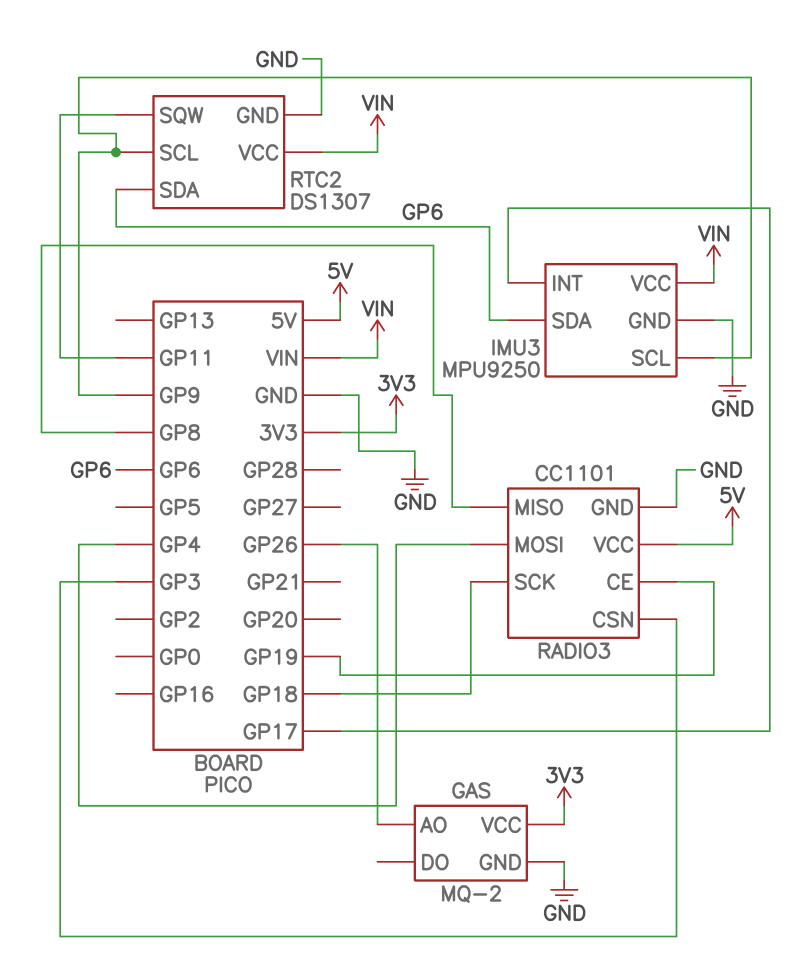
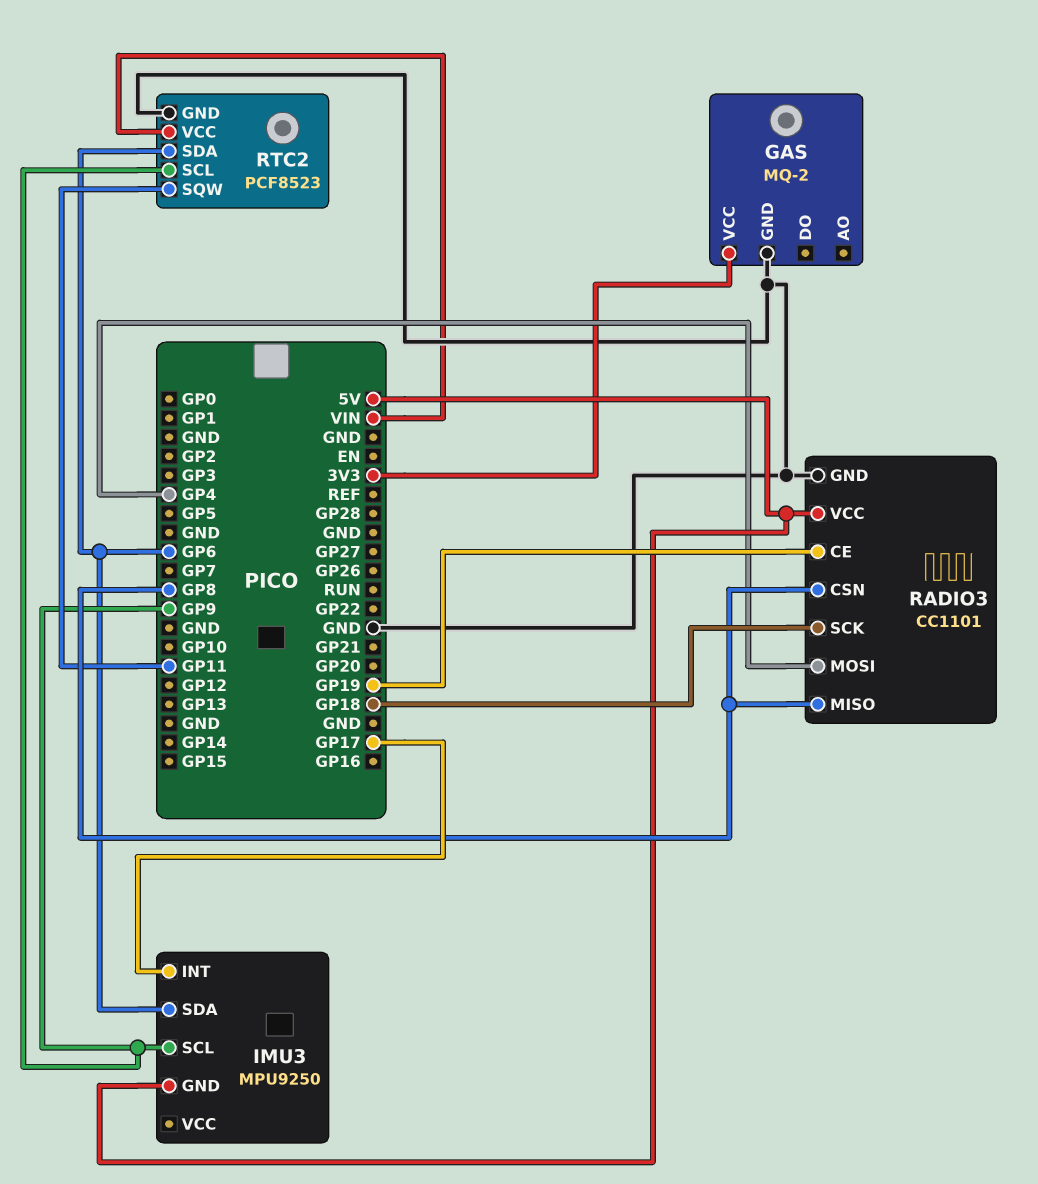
GAS pin AO: GP26 -> none
IMU3 pin GND: GND -> 5V
IMU3 pin VCC: VIN -> none
RADIO3 pin CSN: GP3 -> GP8
RTC2: DS1307 -> PCF8523

